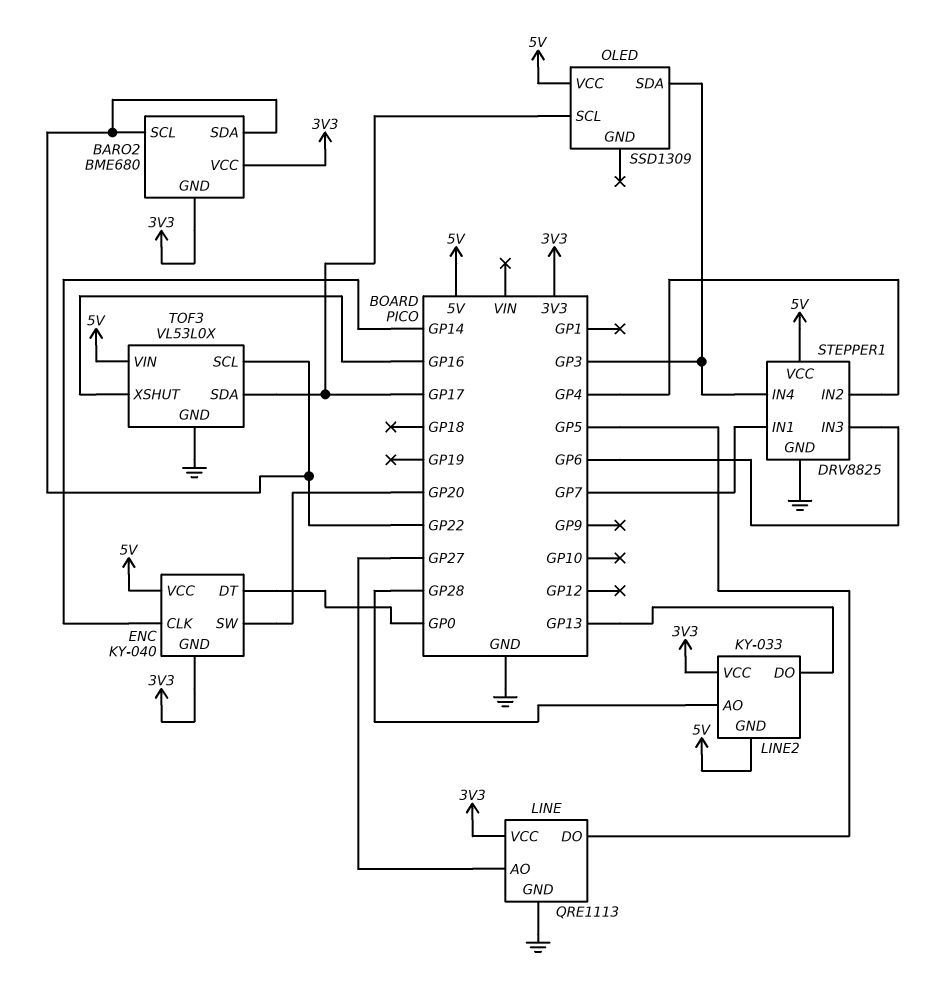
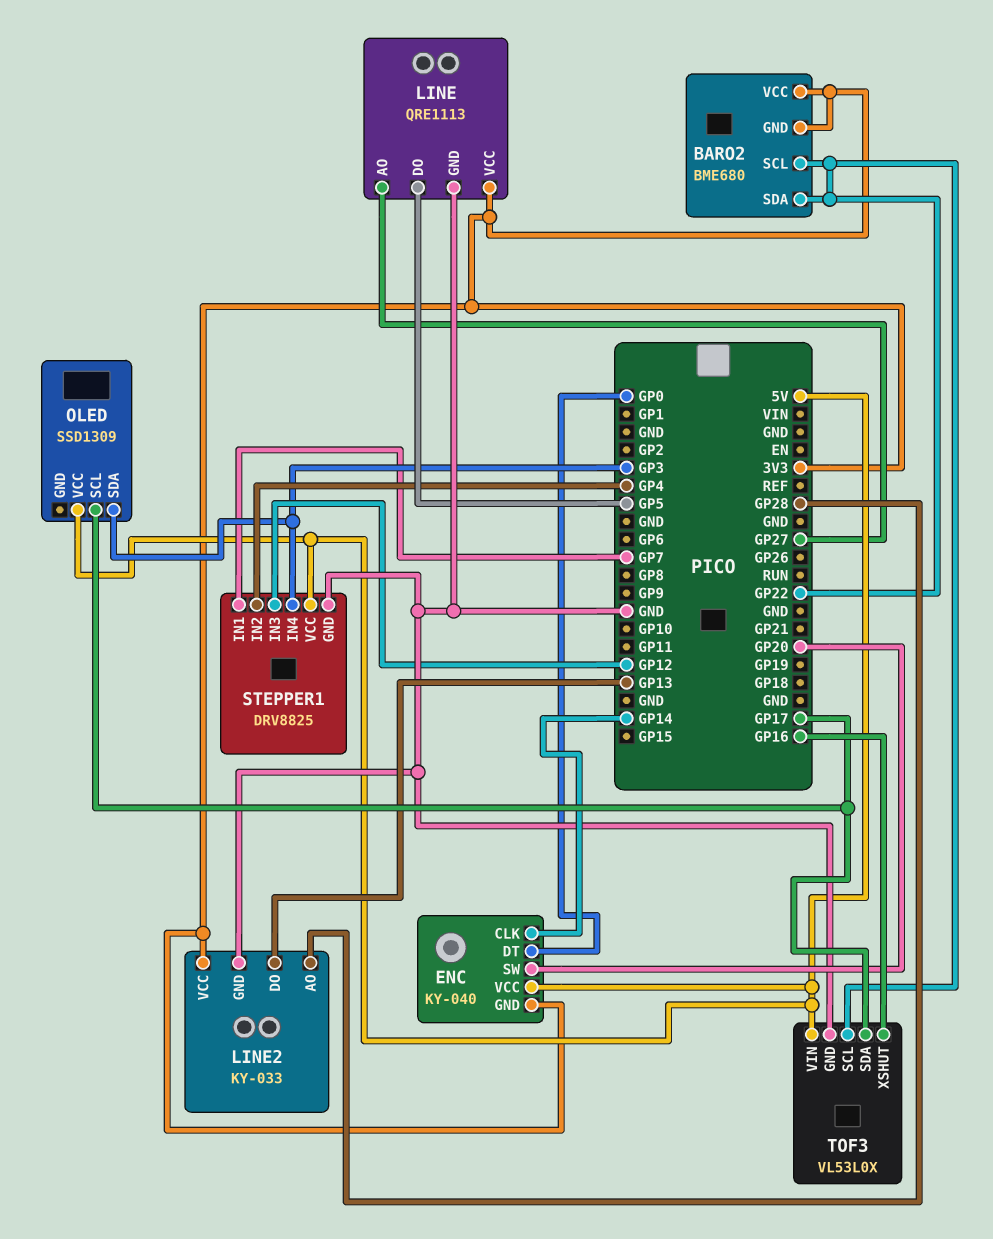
LINE2 pin GND: 5V -> GND
STEPPER1 pin IN3: GP6 -> GP12

